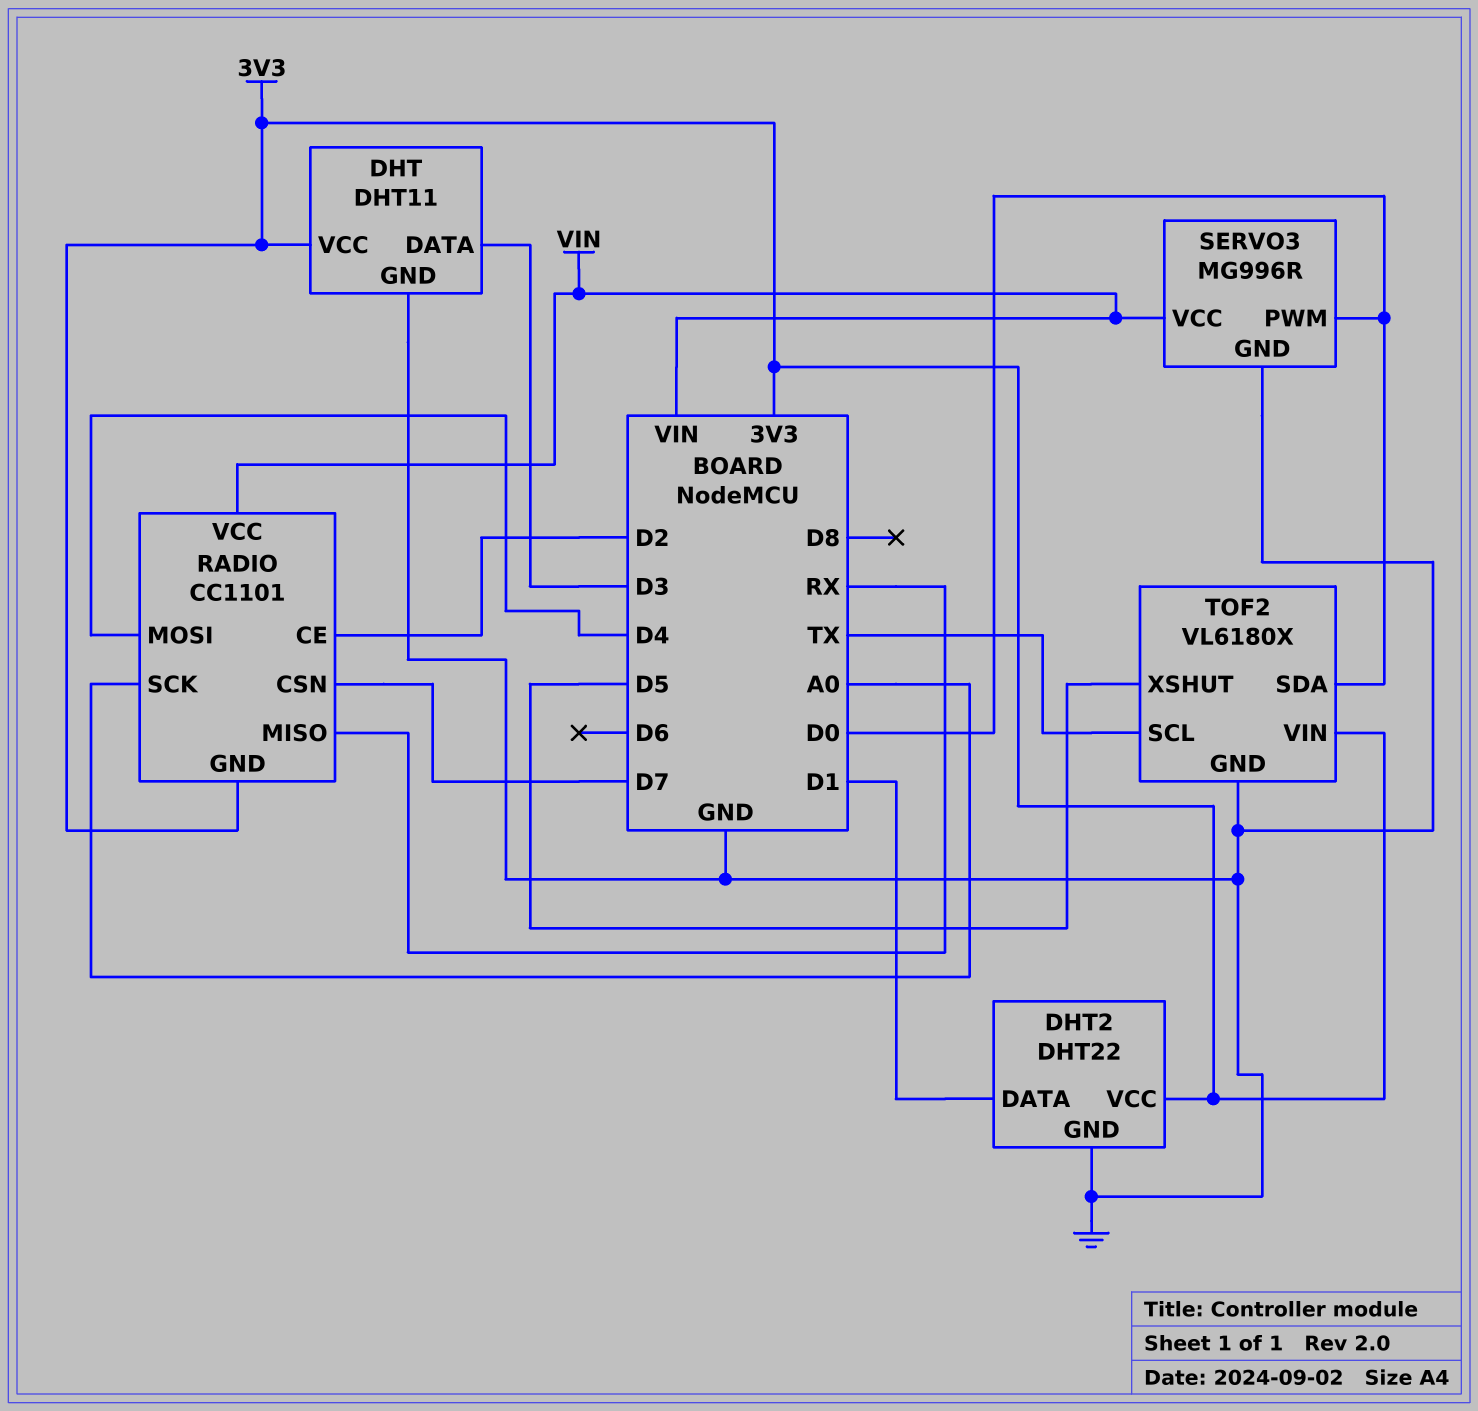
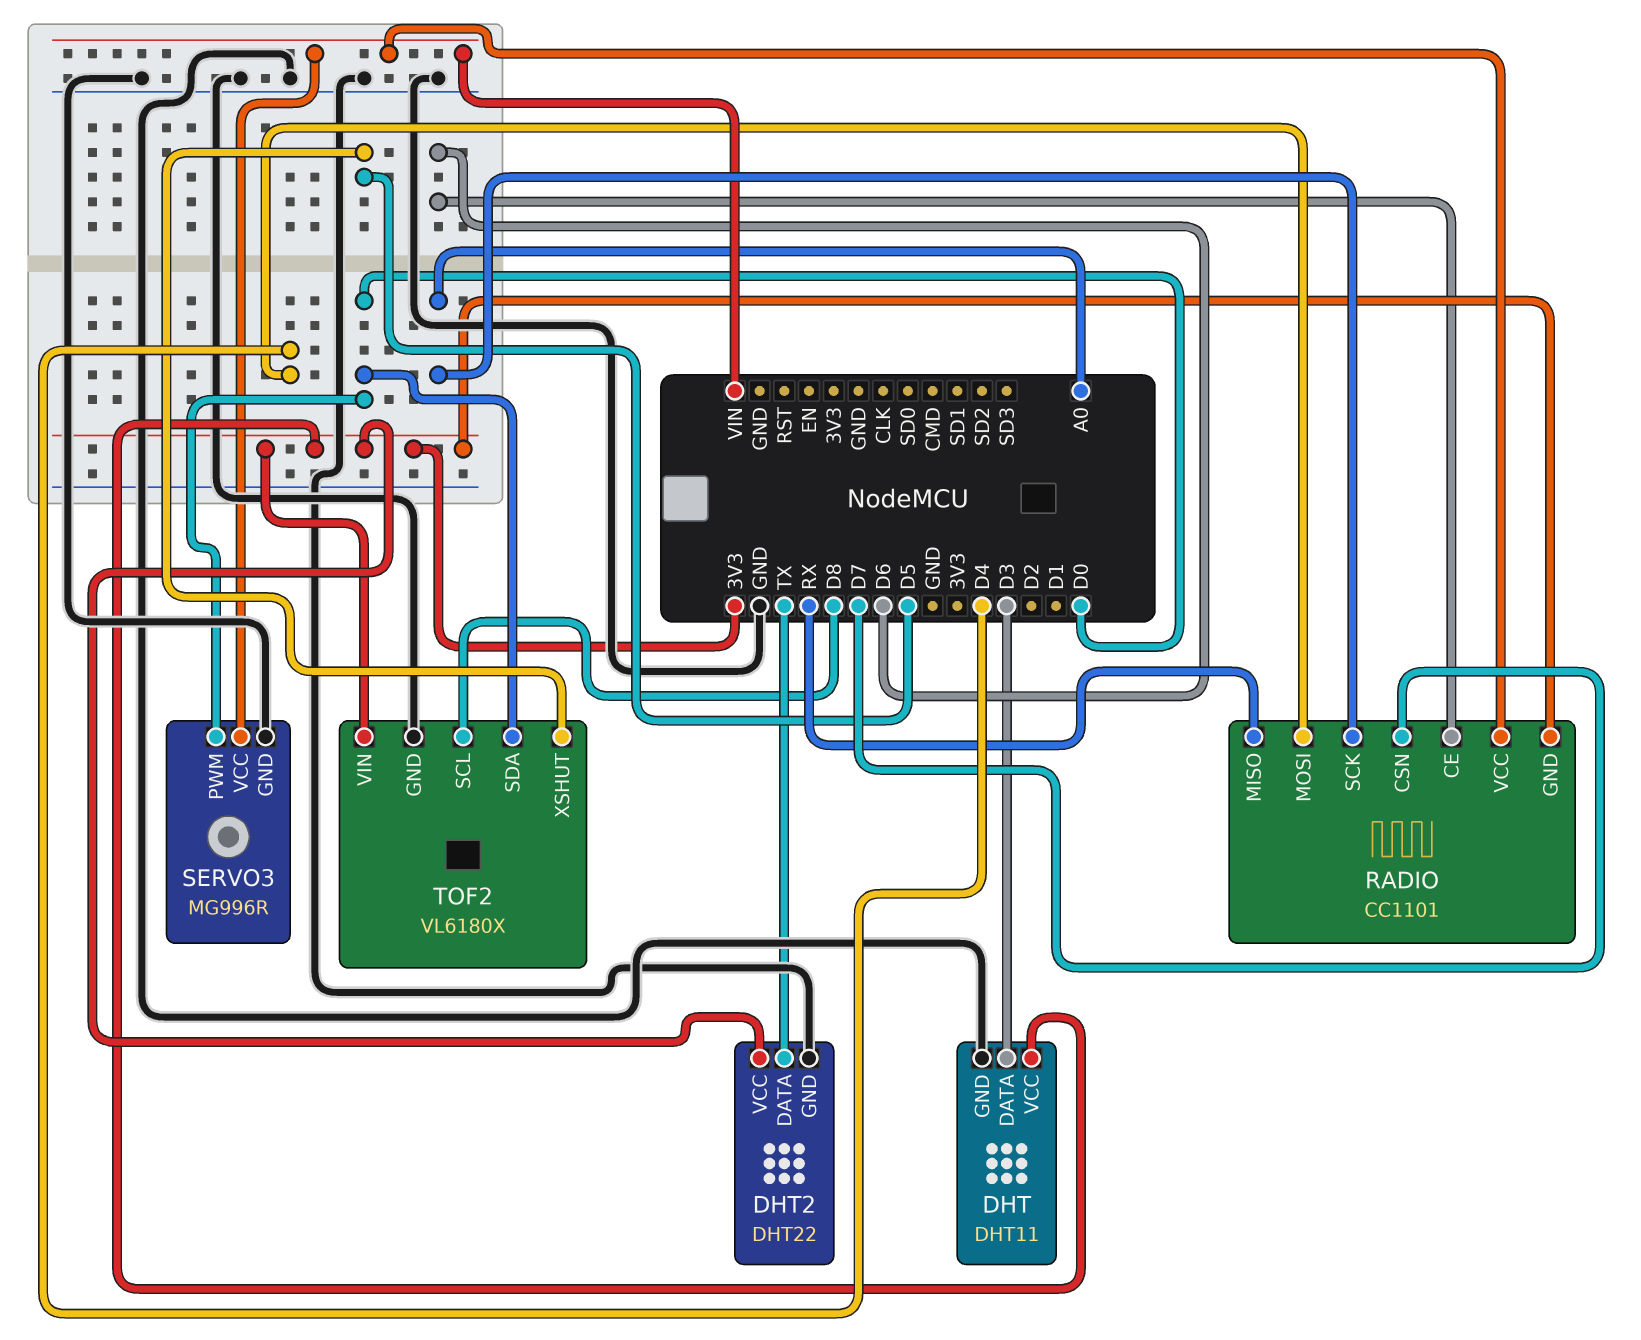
DHT2 pin DATA: D1 -> TX
RADIO pin CE: D2 -> D6
TOF2 pin SCL: TX -> D8

